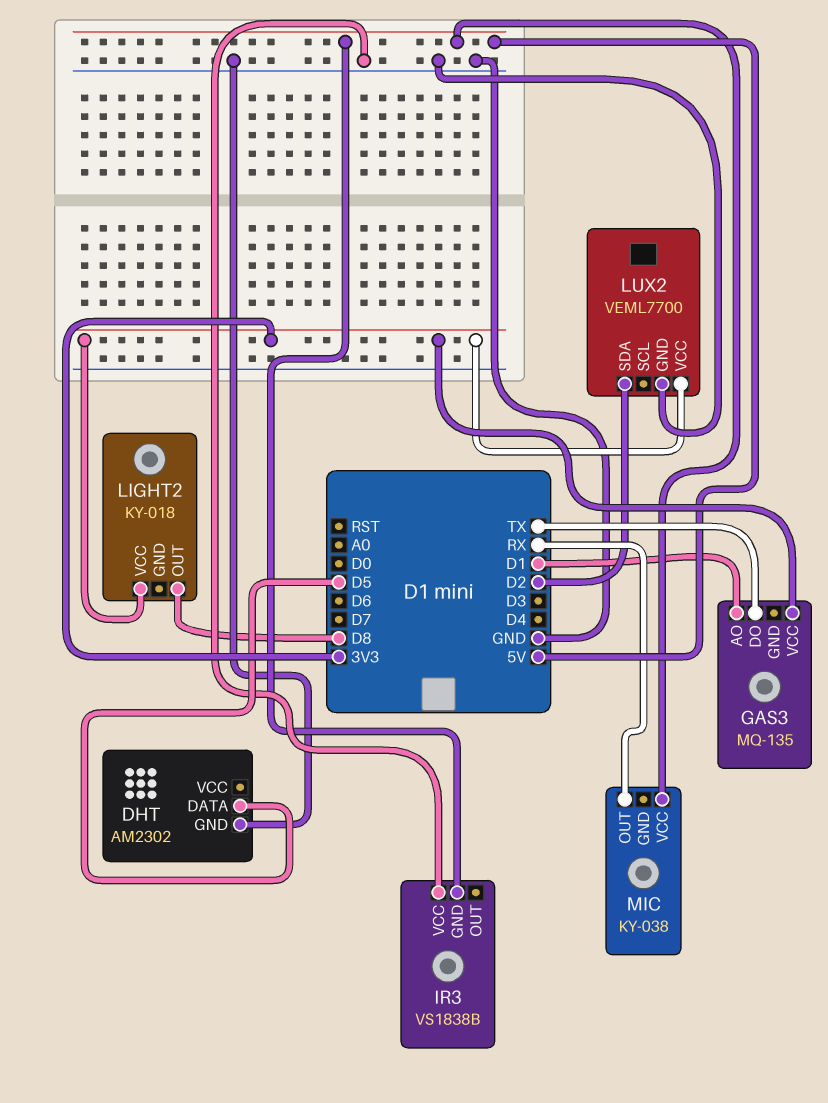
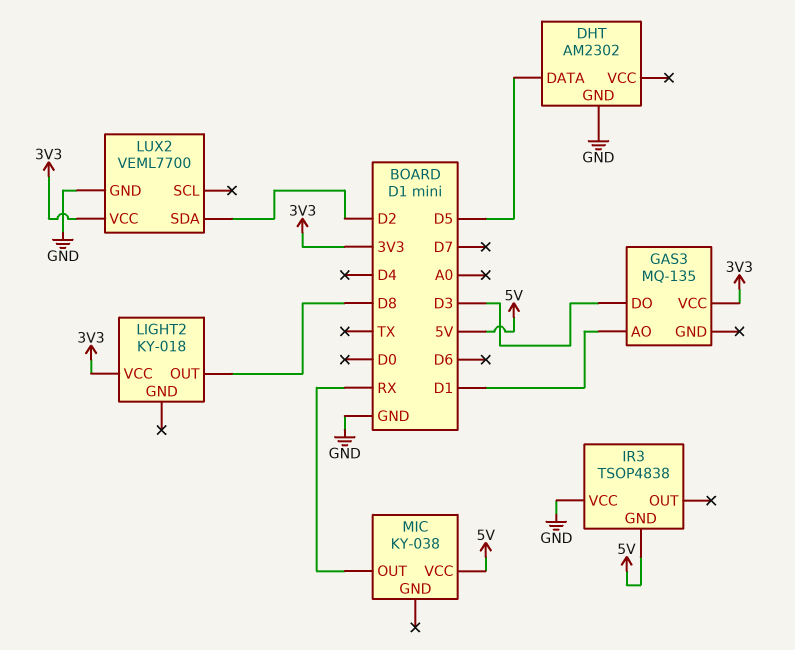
GAS3 pin DO: TX -> D3
IR3: VS1838B -> TSOP4838

